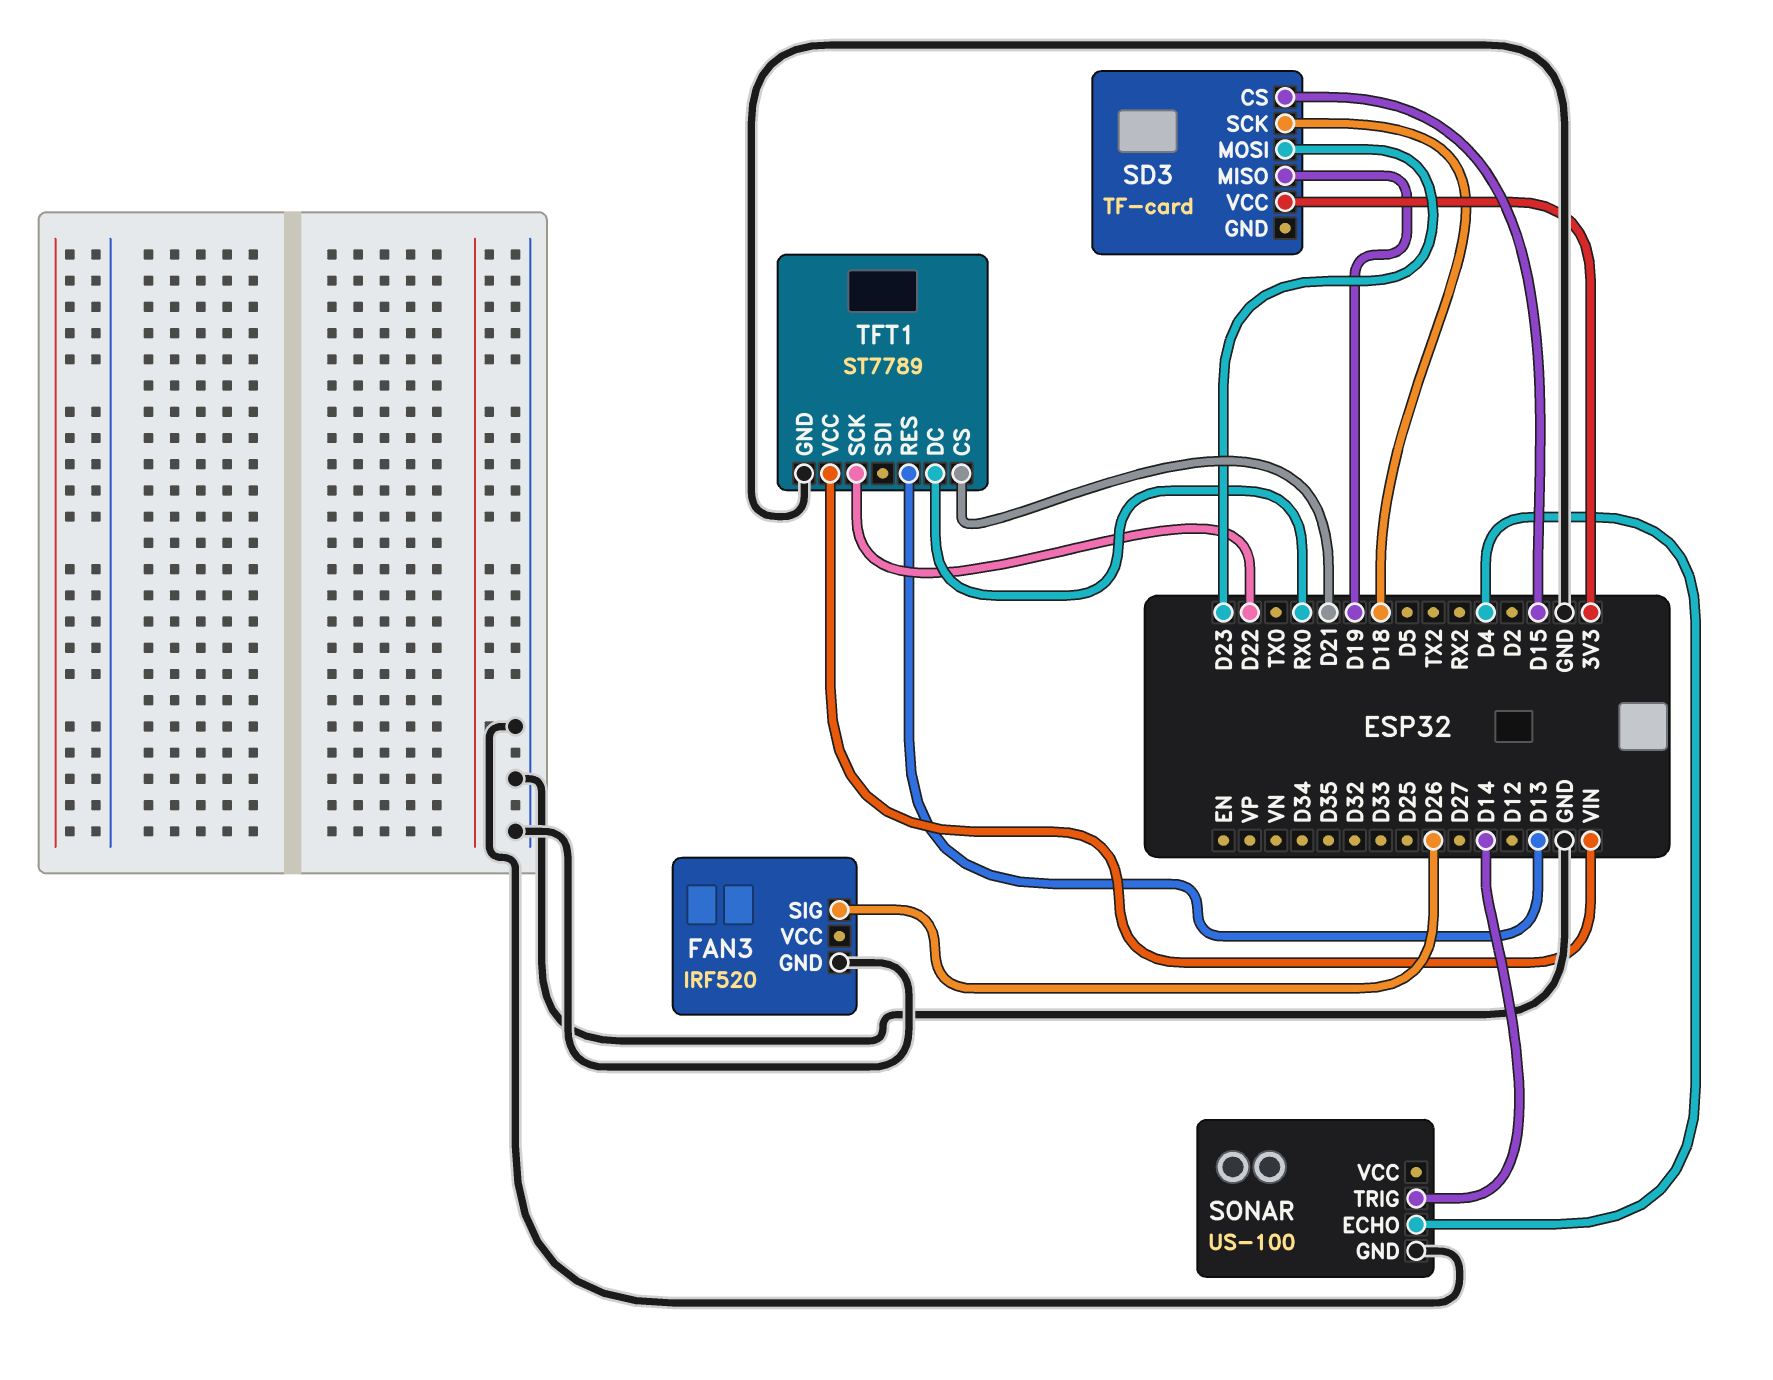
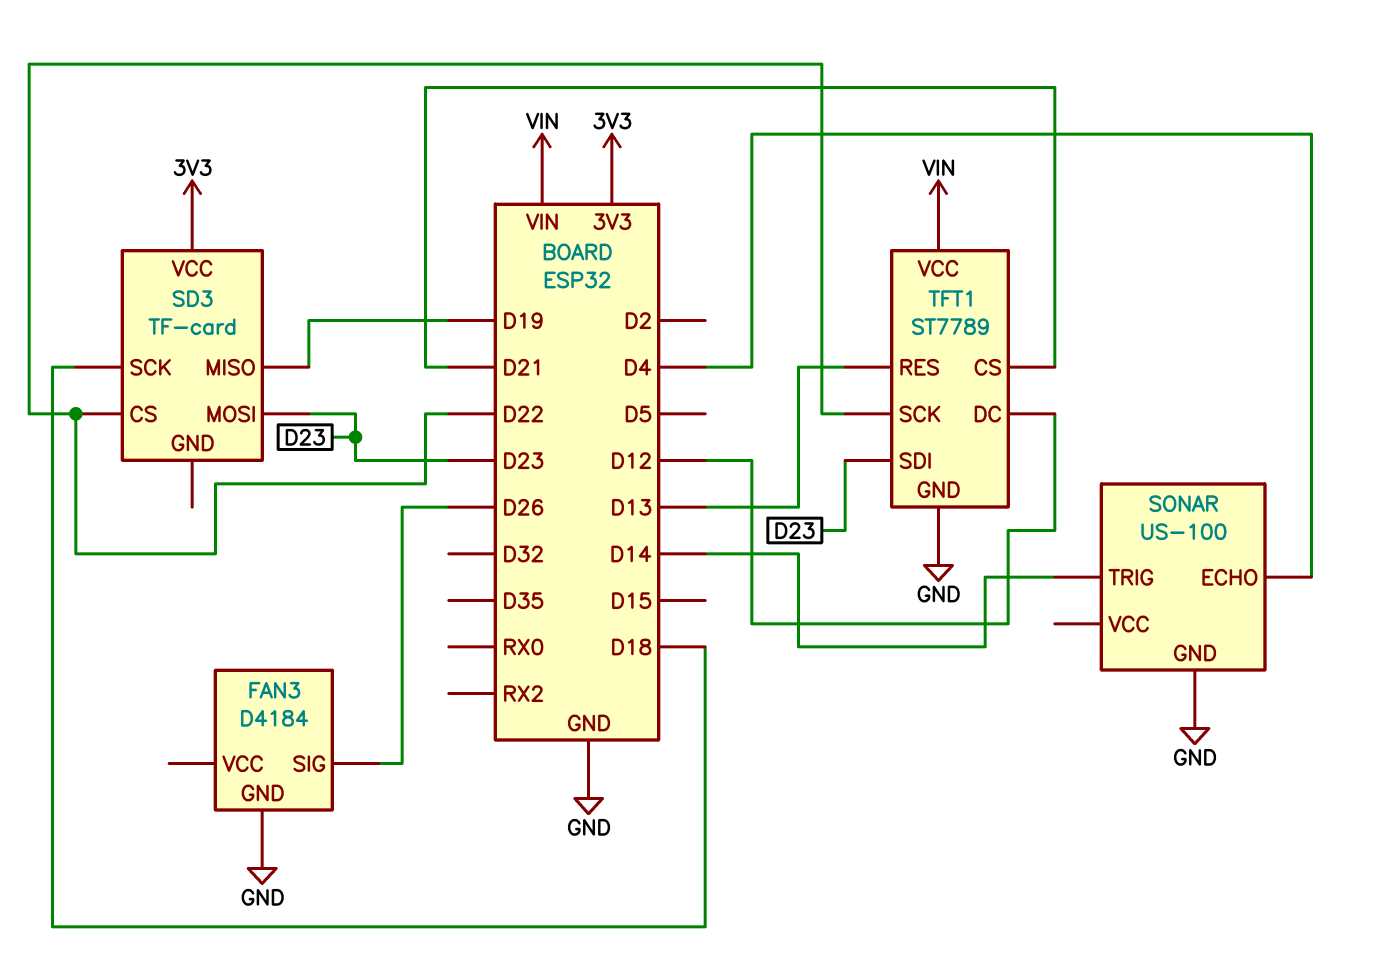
FAN3: IRF520 -> D4184
SD3 pin CS: D15 -> D22
TFT1 pin DC: RX0 -> D12
TFT1 pin SDI: none -> D23

